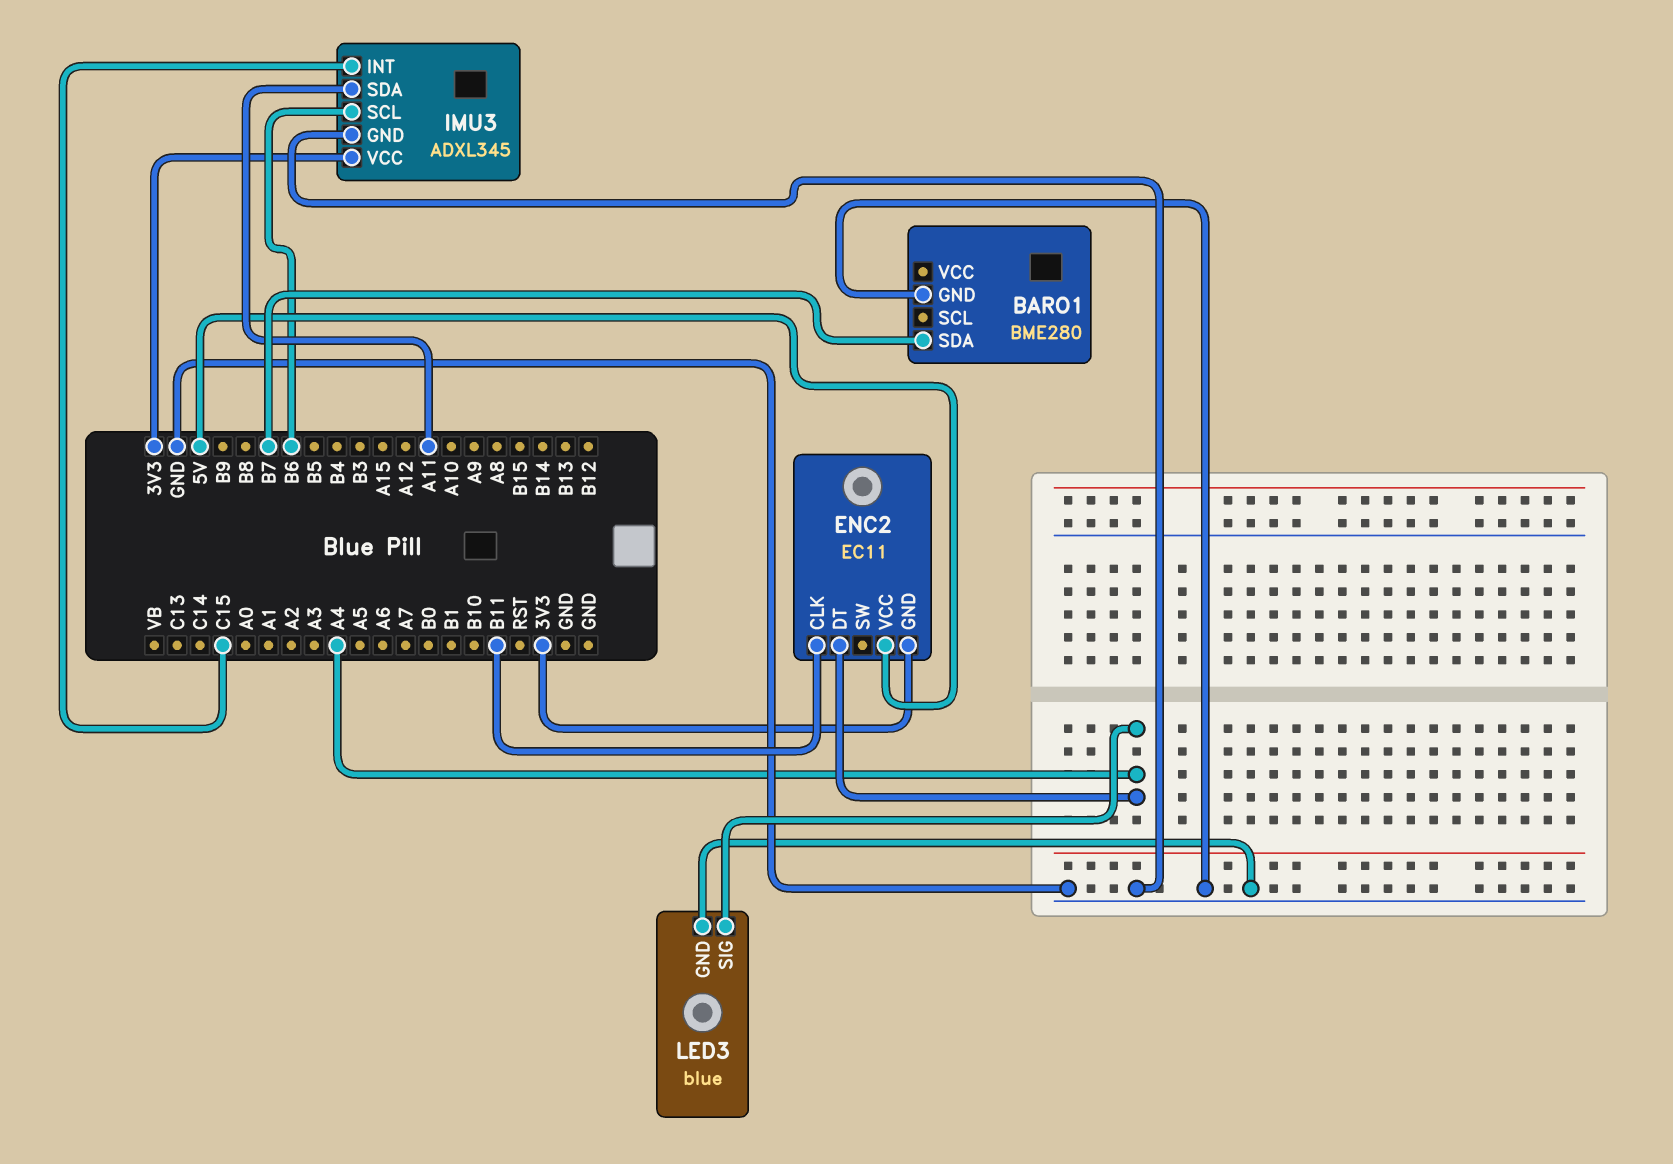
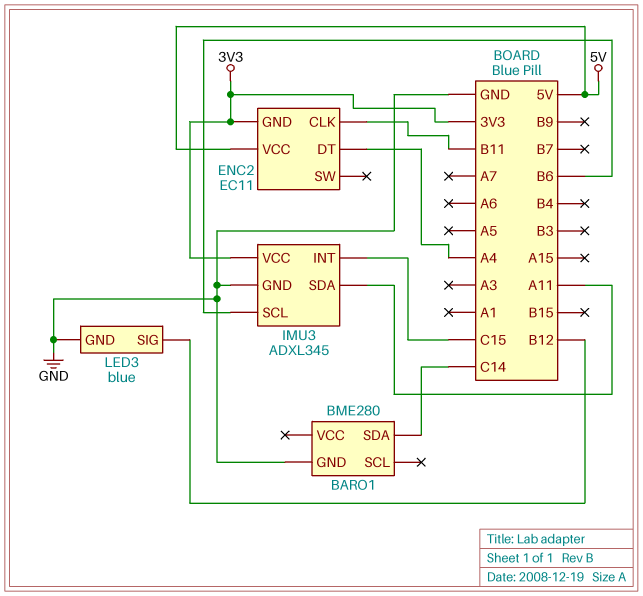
BARO1 pin SDA: B7 -> C14
LED3 pin SIG: A4 -> B12

